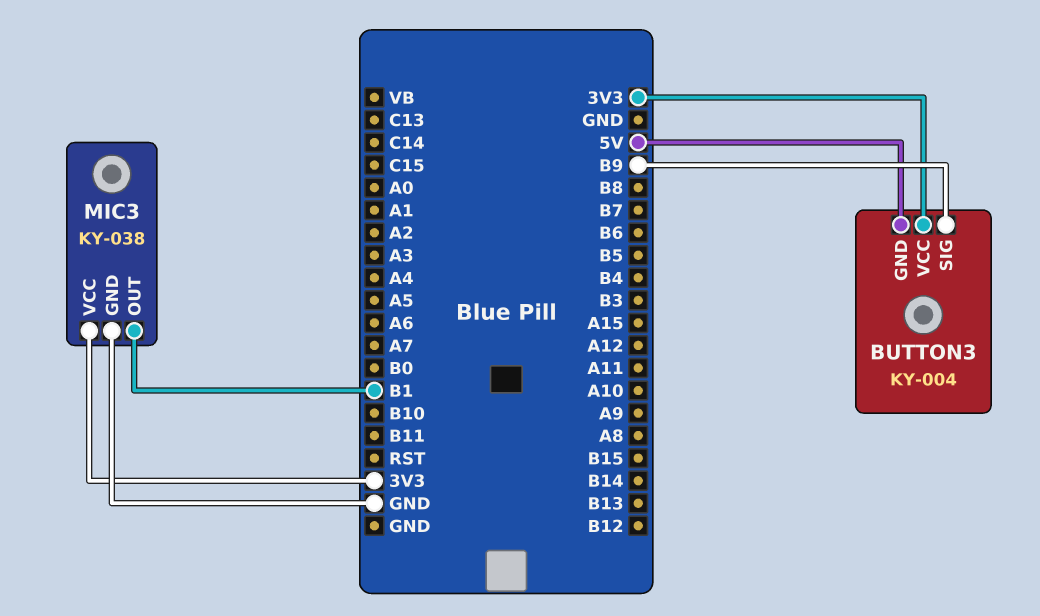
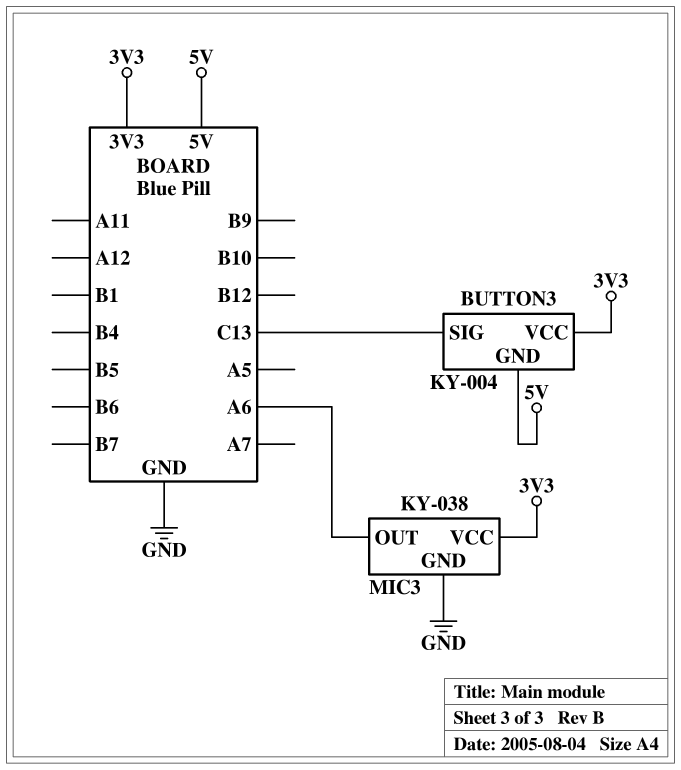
BUTTON3 pin SIG: B9 -> C13
MIC3 pin OUT: B1 -> A6

